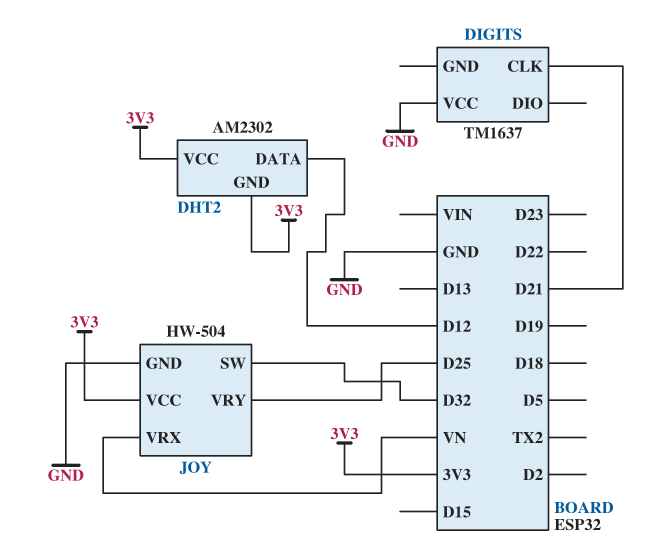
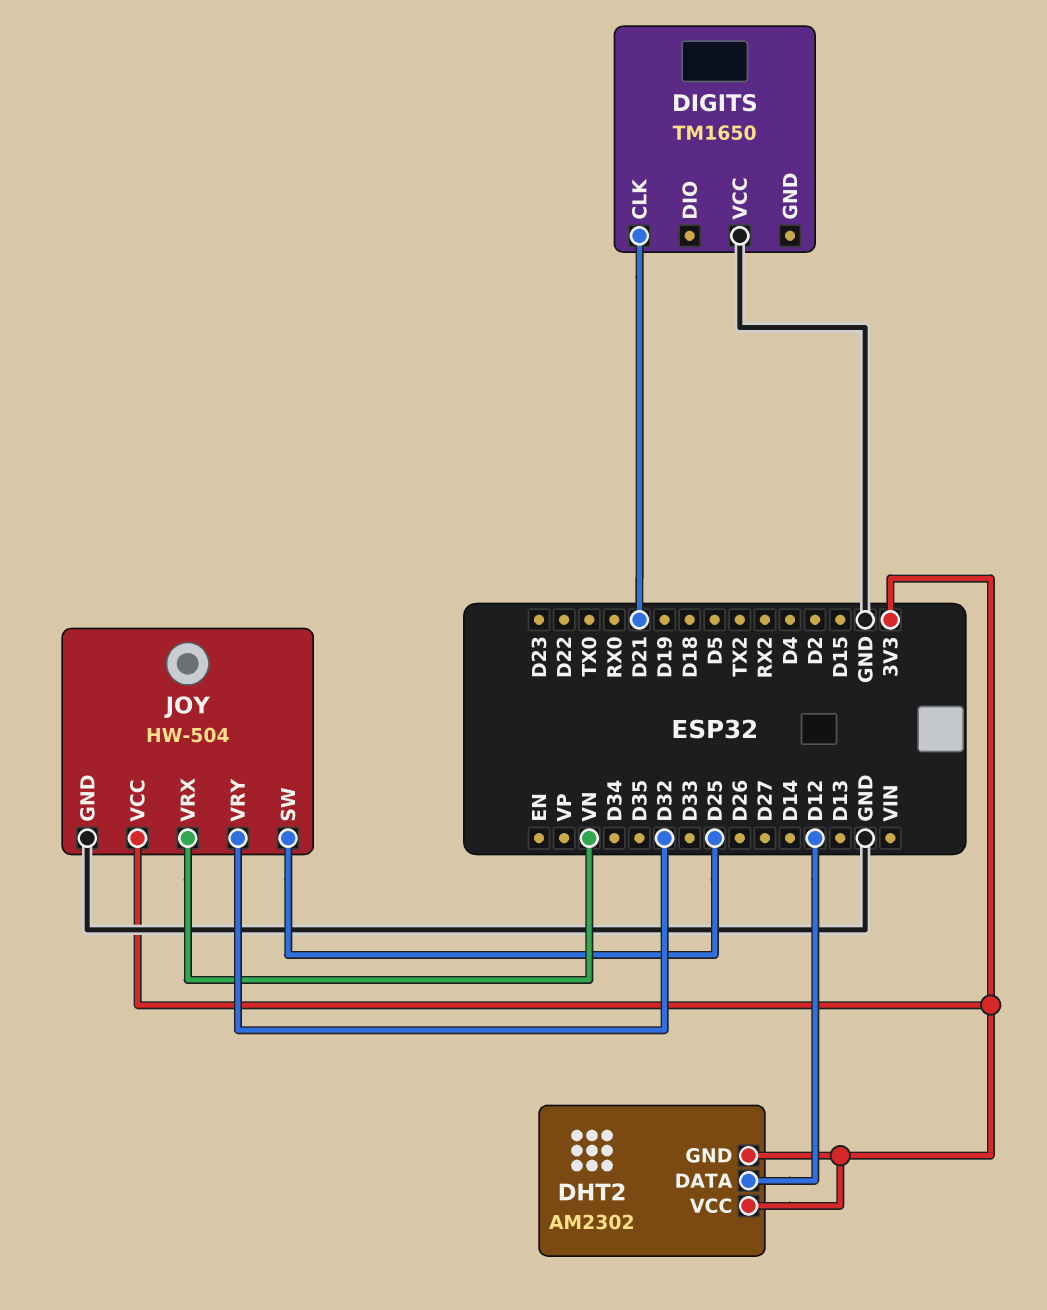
DIGITS: TM1637 -> TM1650
JOY pin SW: D32 -> D25
JOY pin VRY: D25 -> D32

